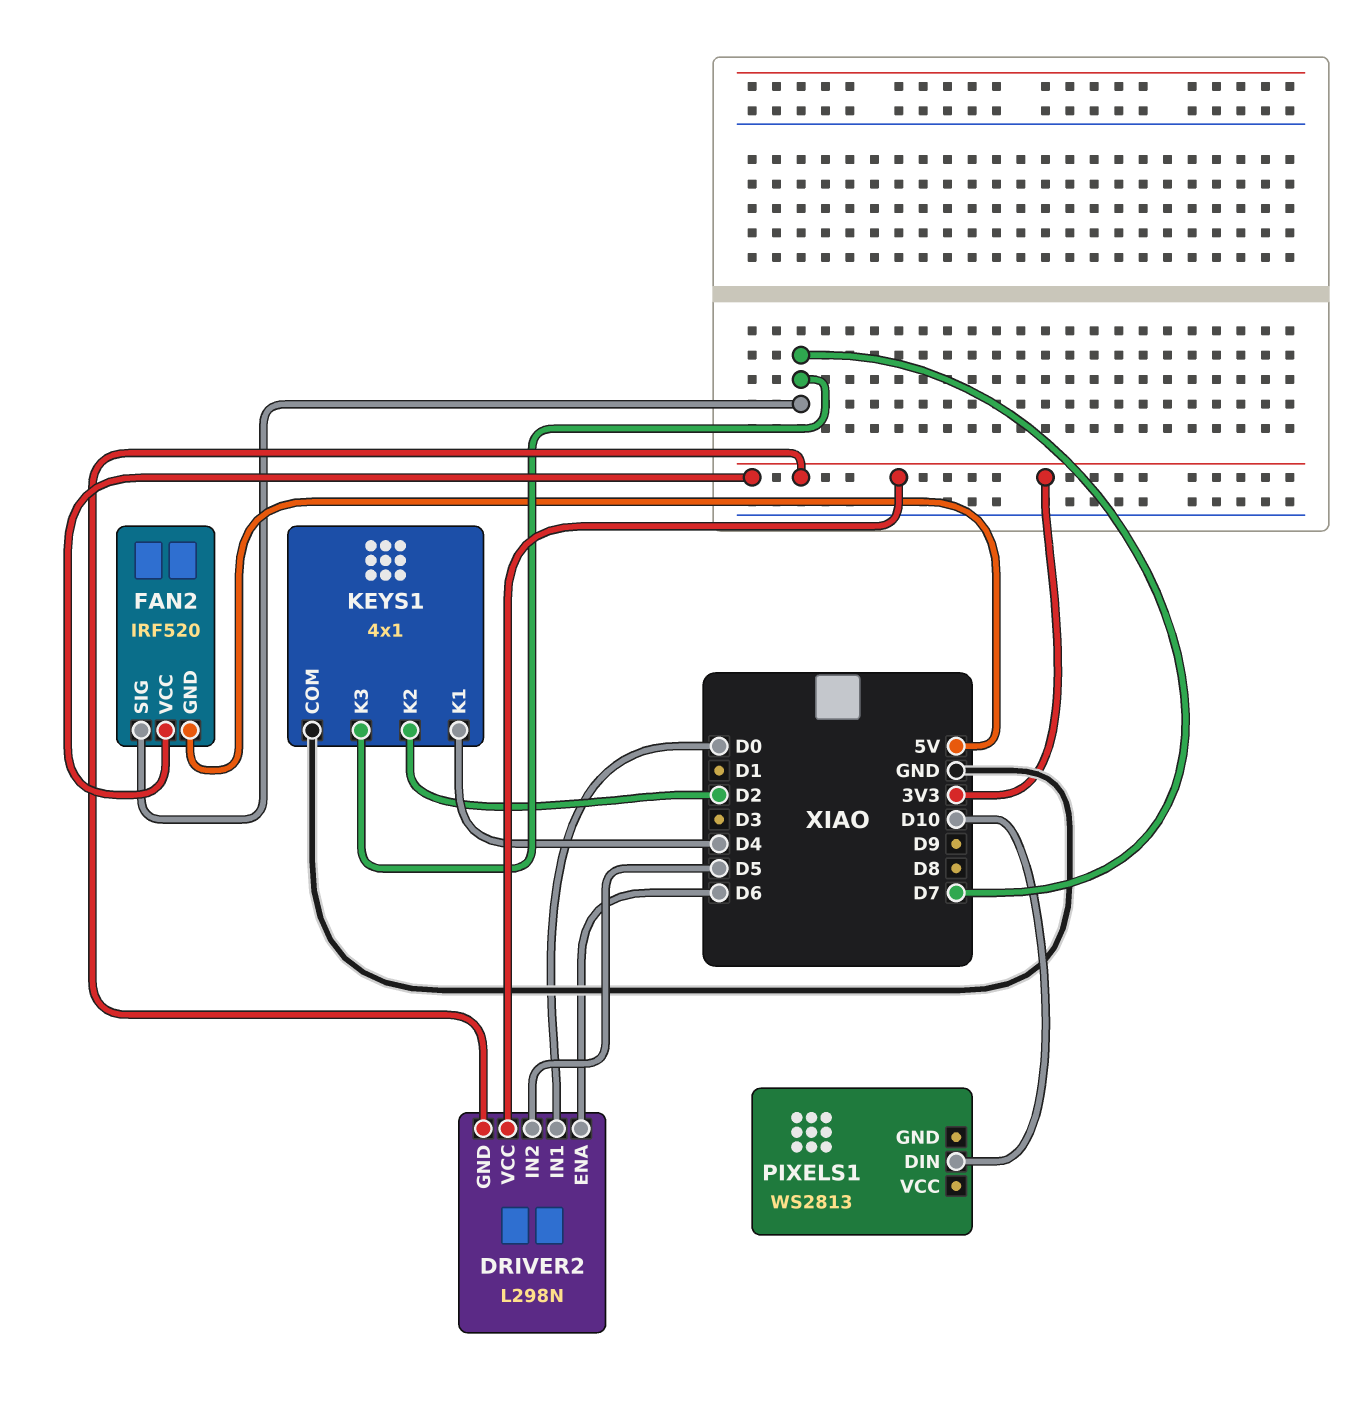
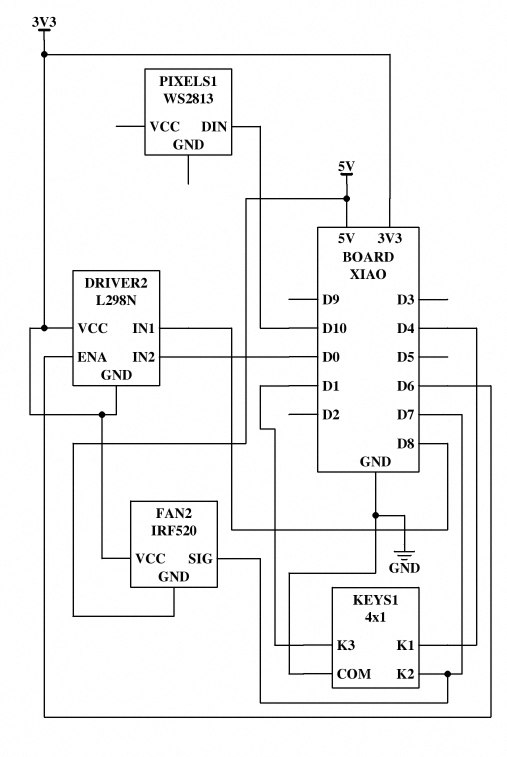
DRIVER2 pin IN1: D0 -> D8
DRIVER2 pin IN2: D5 -> D0
KEYS1 pin K2: D2 -> D7
KEYS1 pin K3: D7 -> D1

